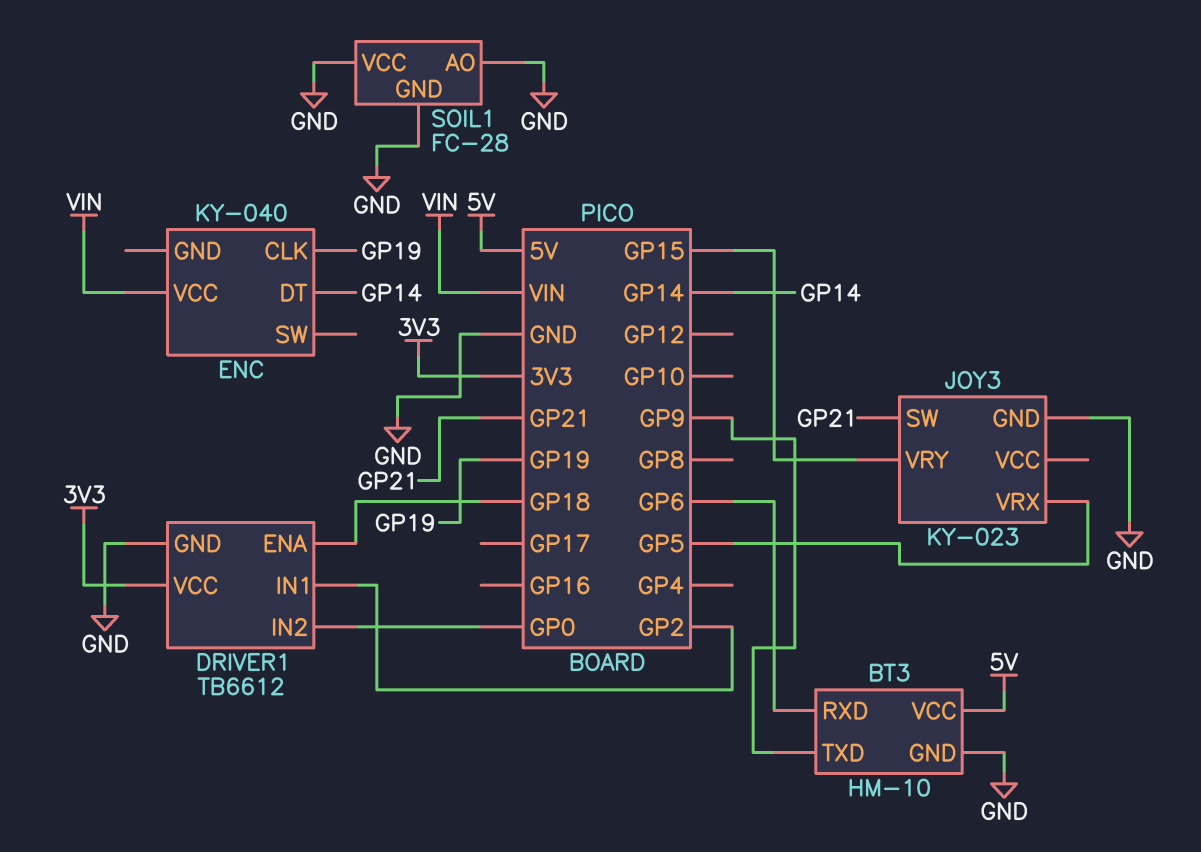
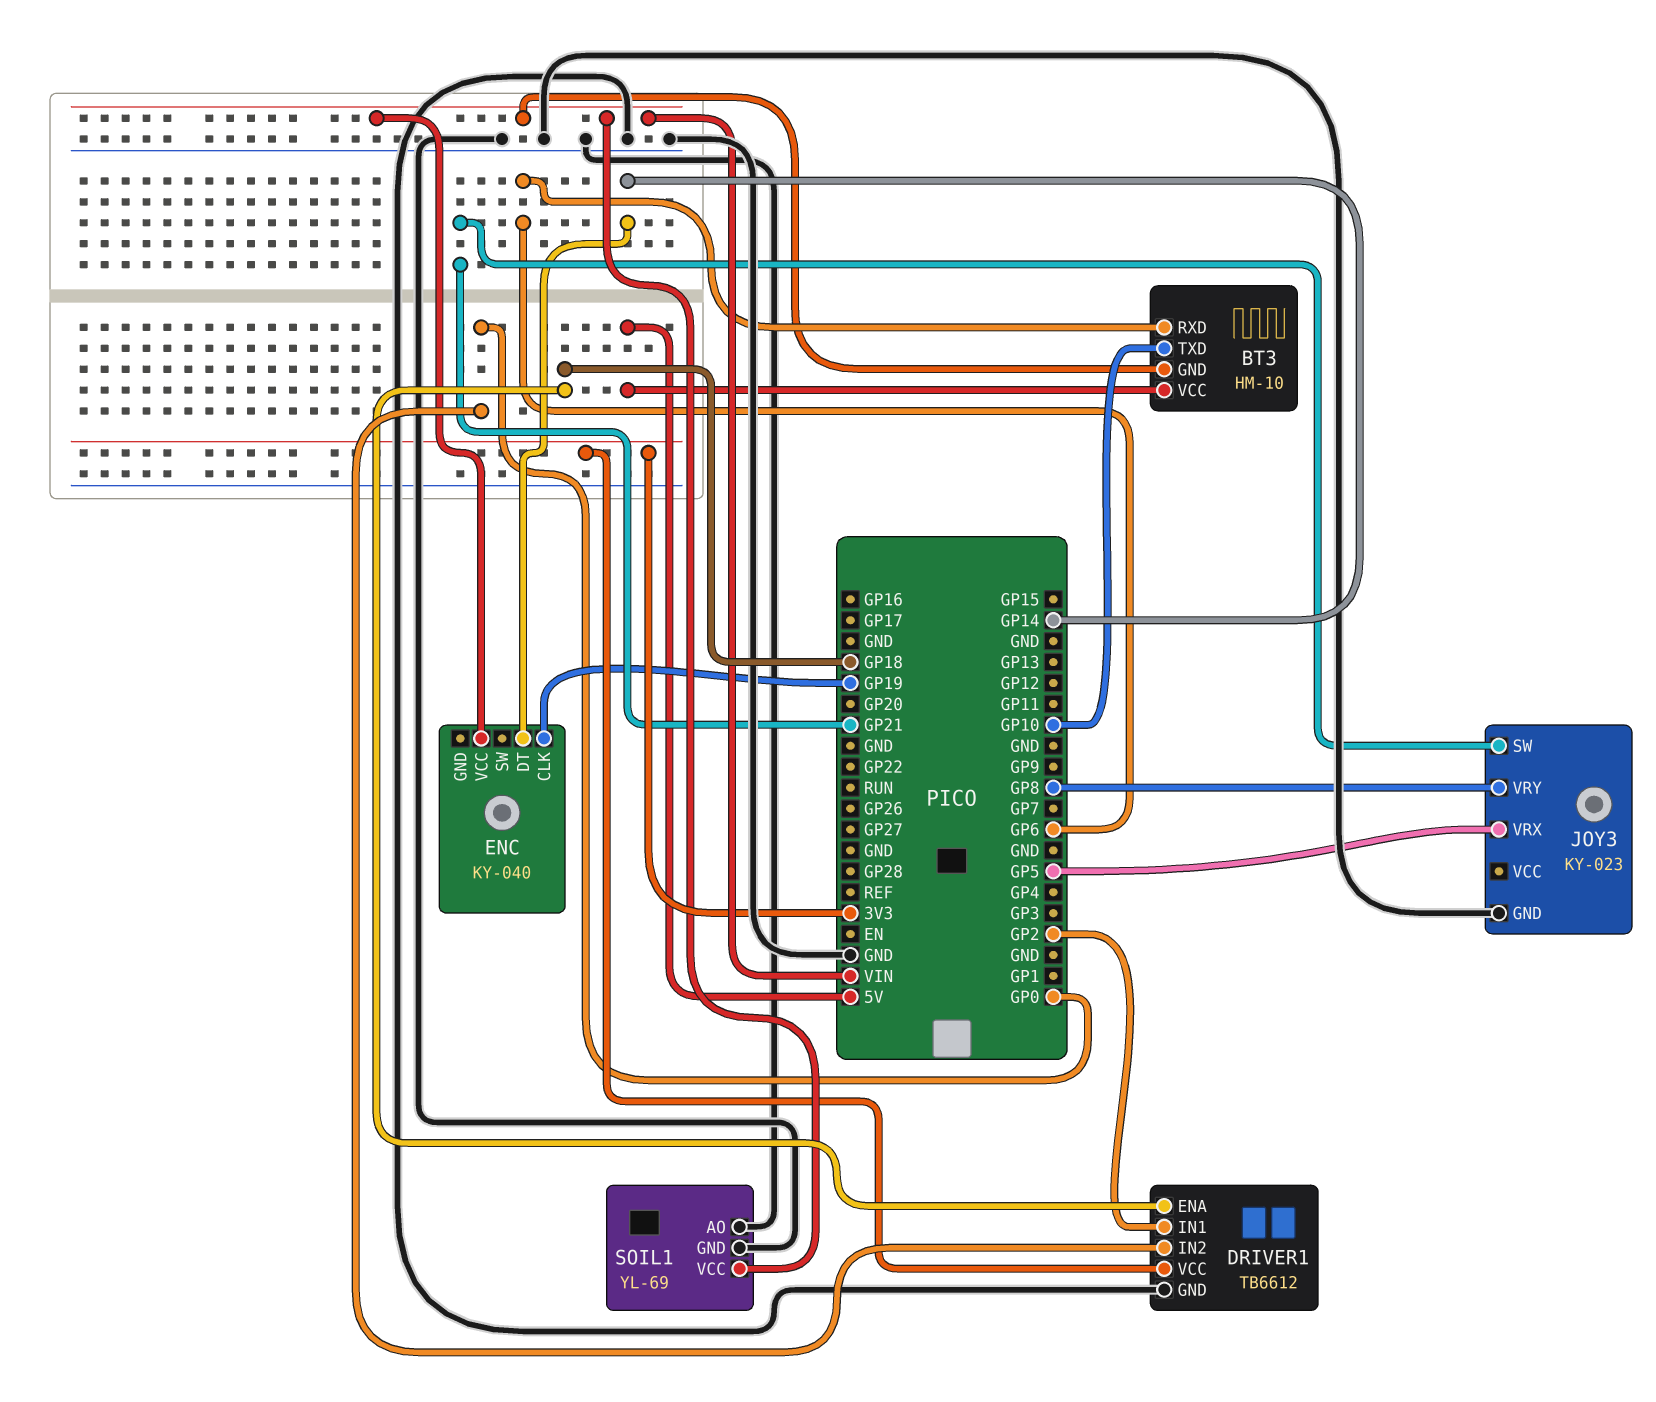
BT3 pin GND: GND -> VIN
BT3 pin TXD: GP9 -> GP10
JOY3 pin VRY: GP15 -> GP8
SOIL1: FC-28 -> YL-69
SOIL1 pin VCC: GND -> VIN

